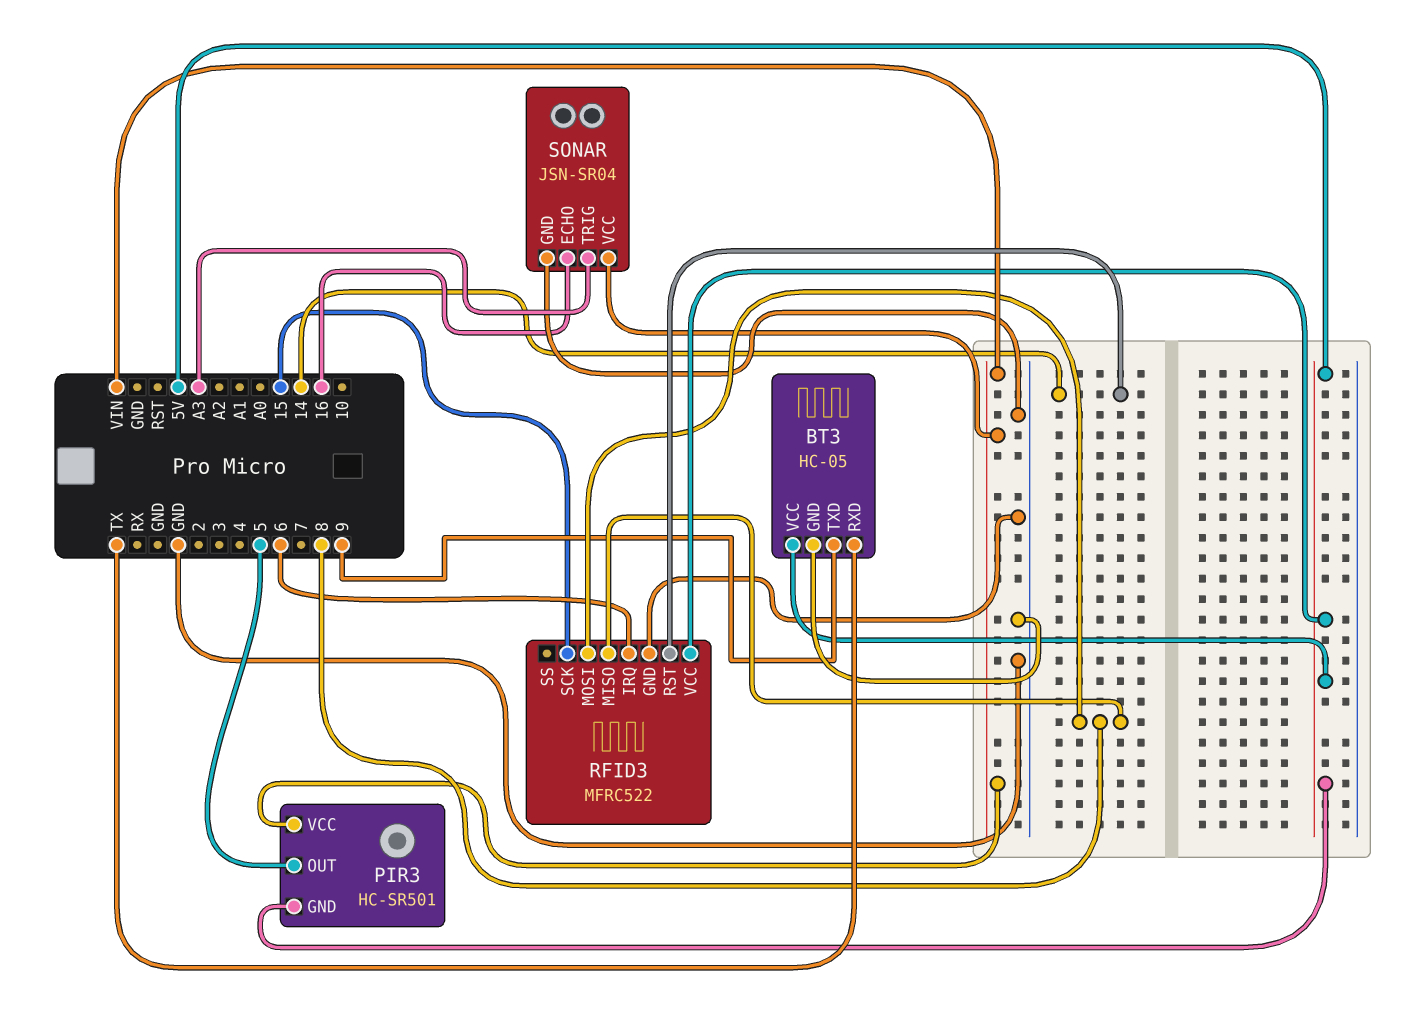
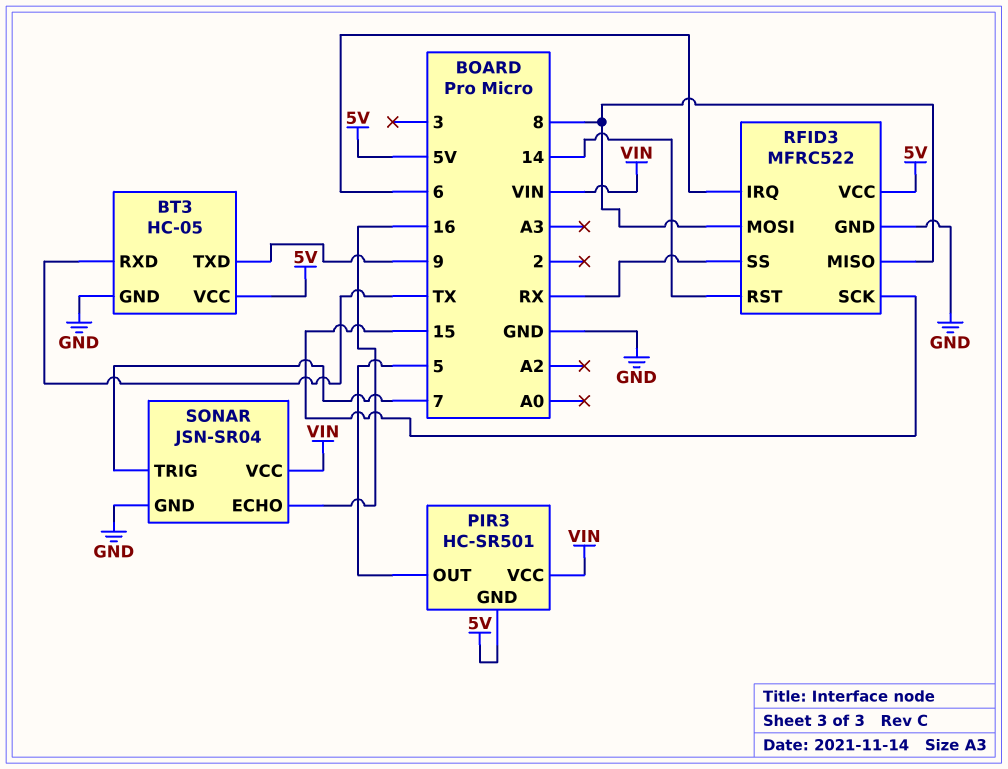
RFID3 pin SS: none -> RX
SONAR pin TRIG: A3 -> 7

